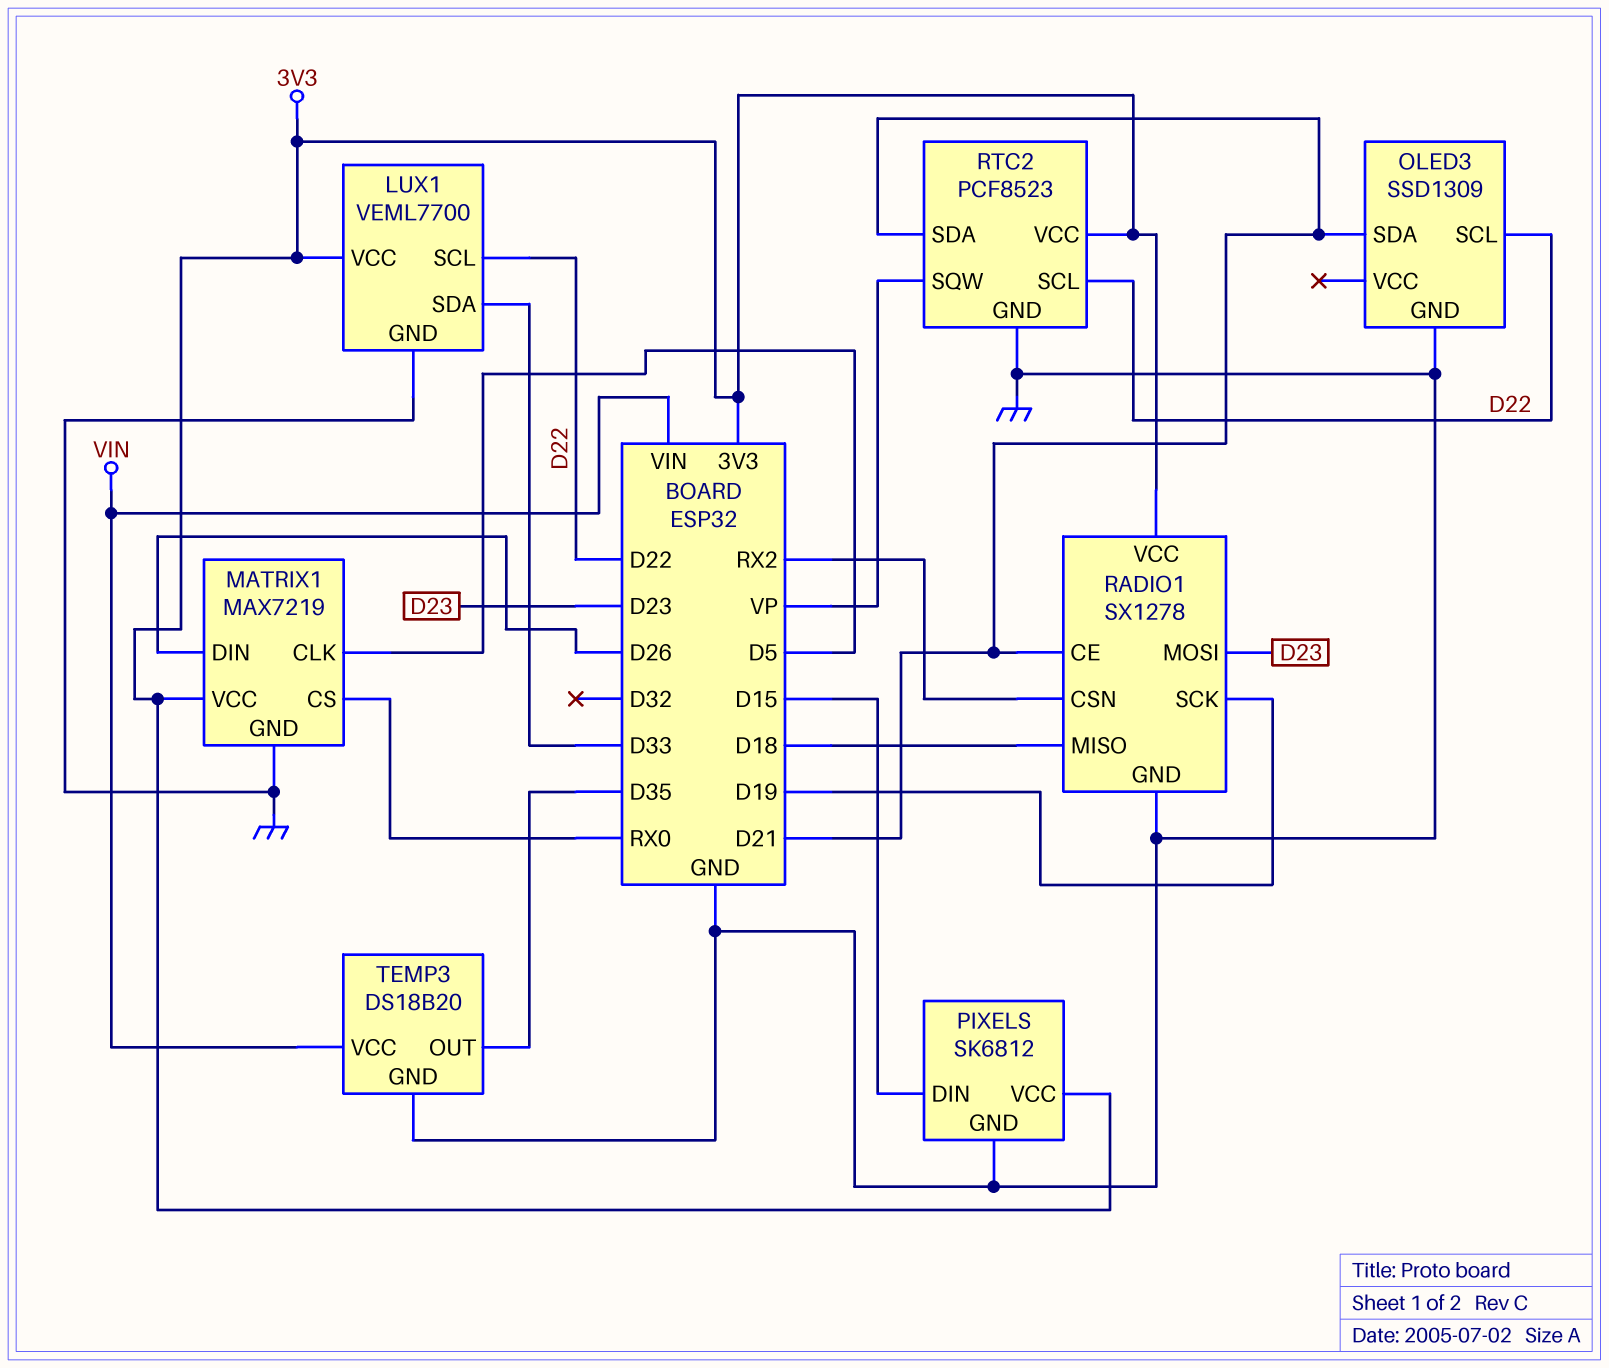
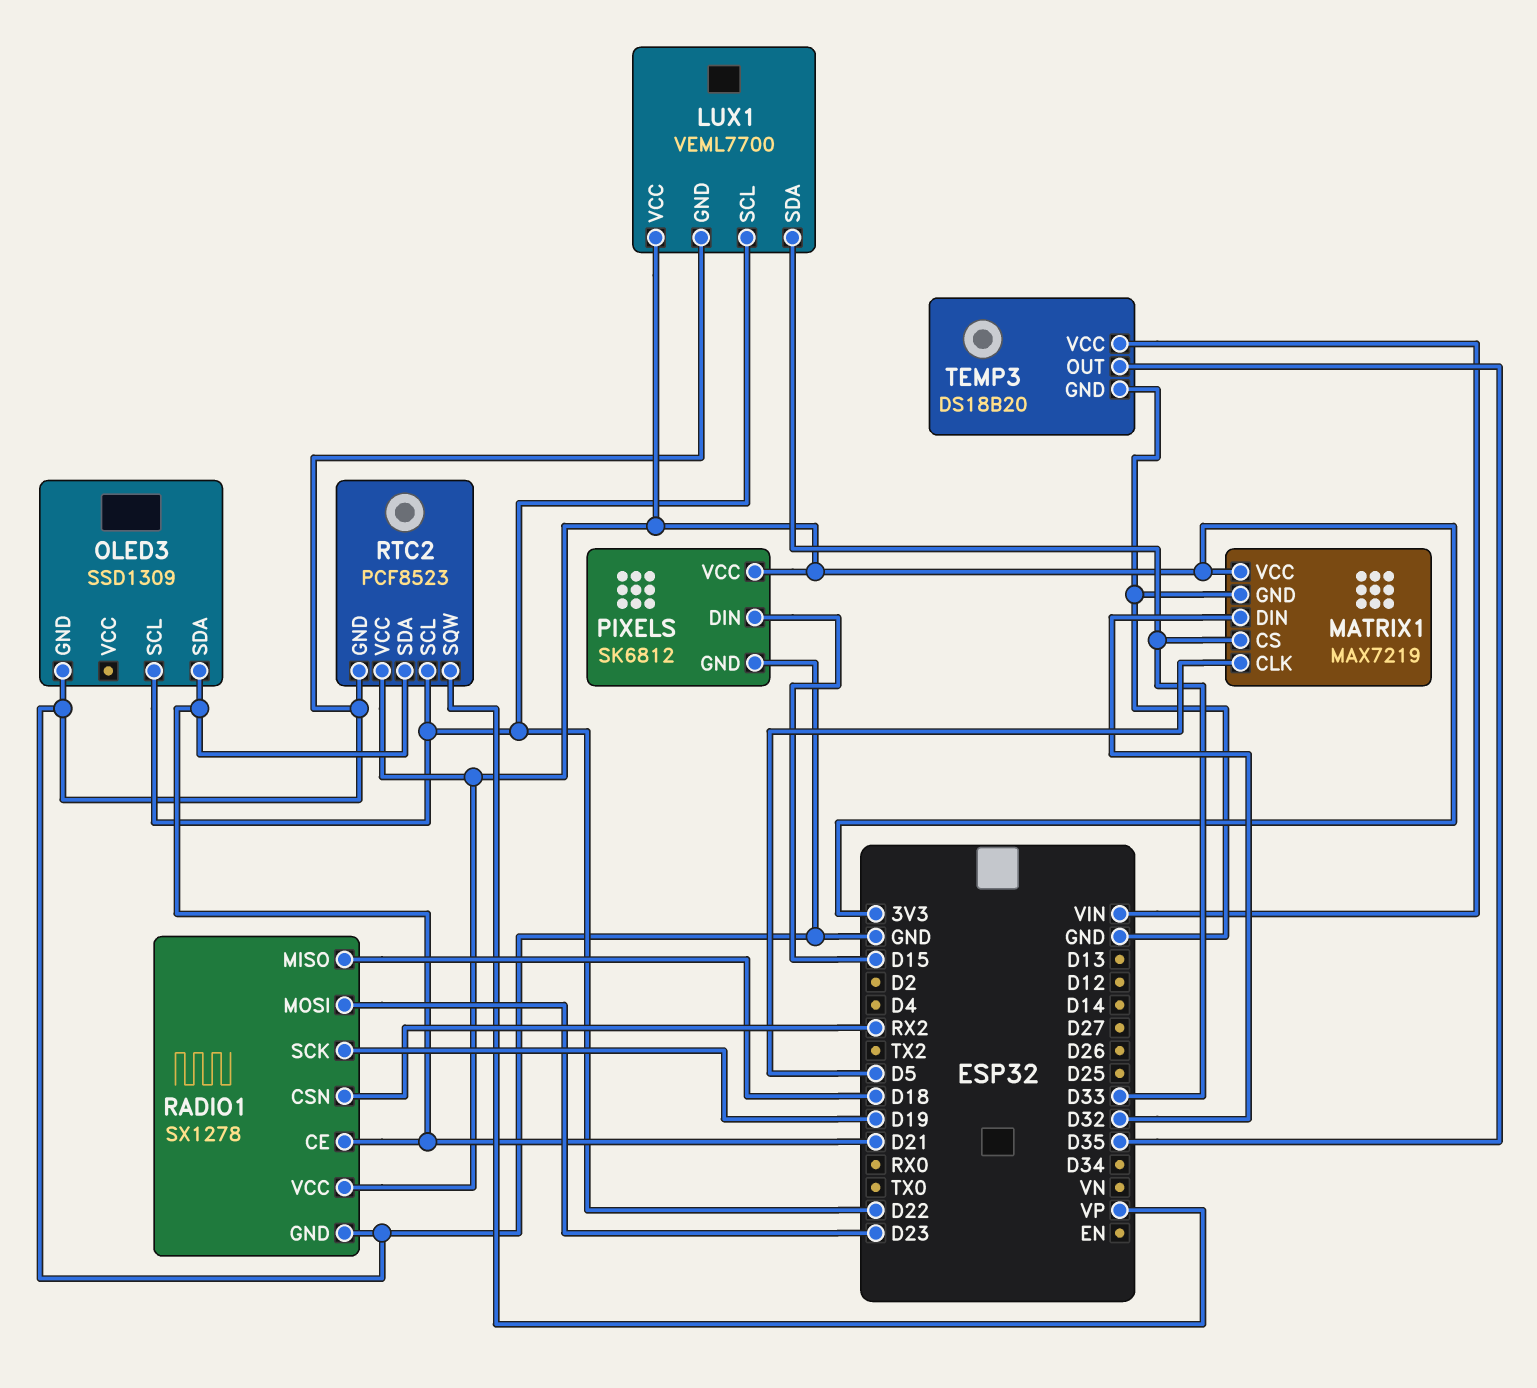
MATRIX1 pin CS: RX0 -> D33
MATRIX1 pin DIN: D26 -> D32

